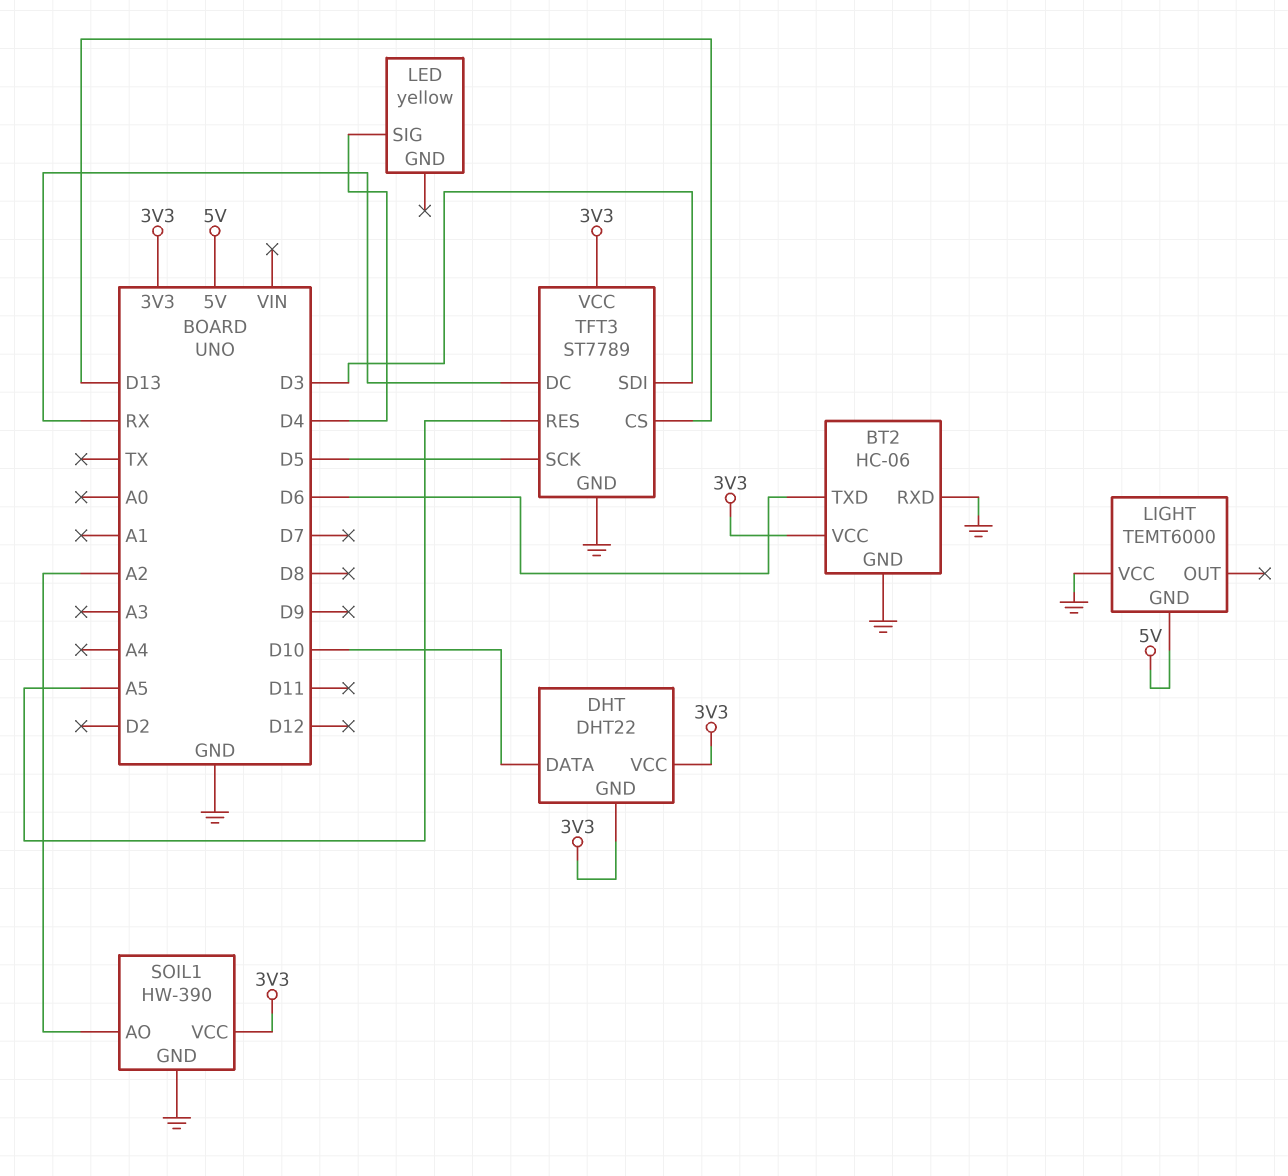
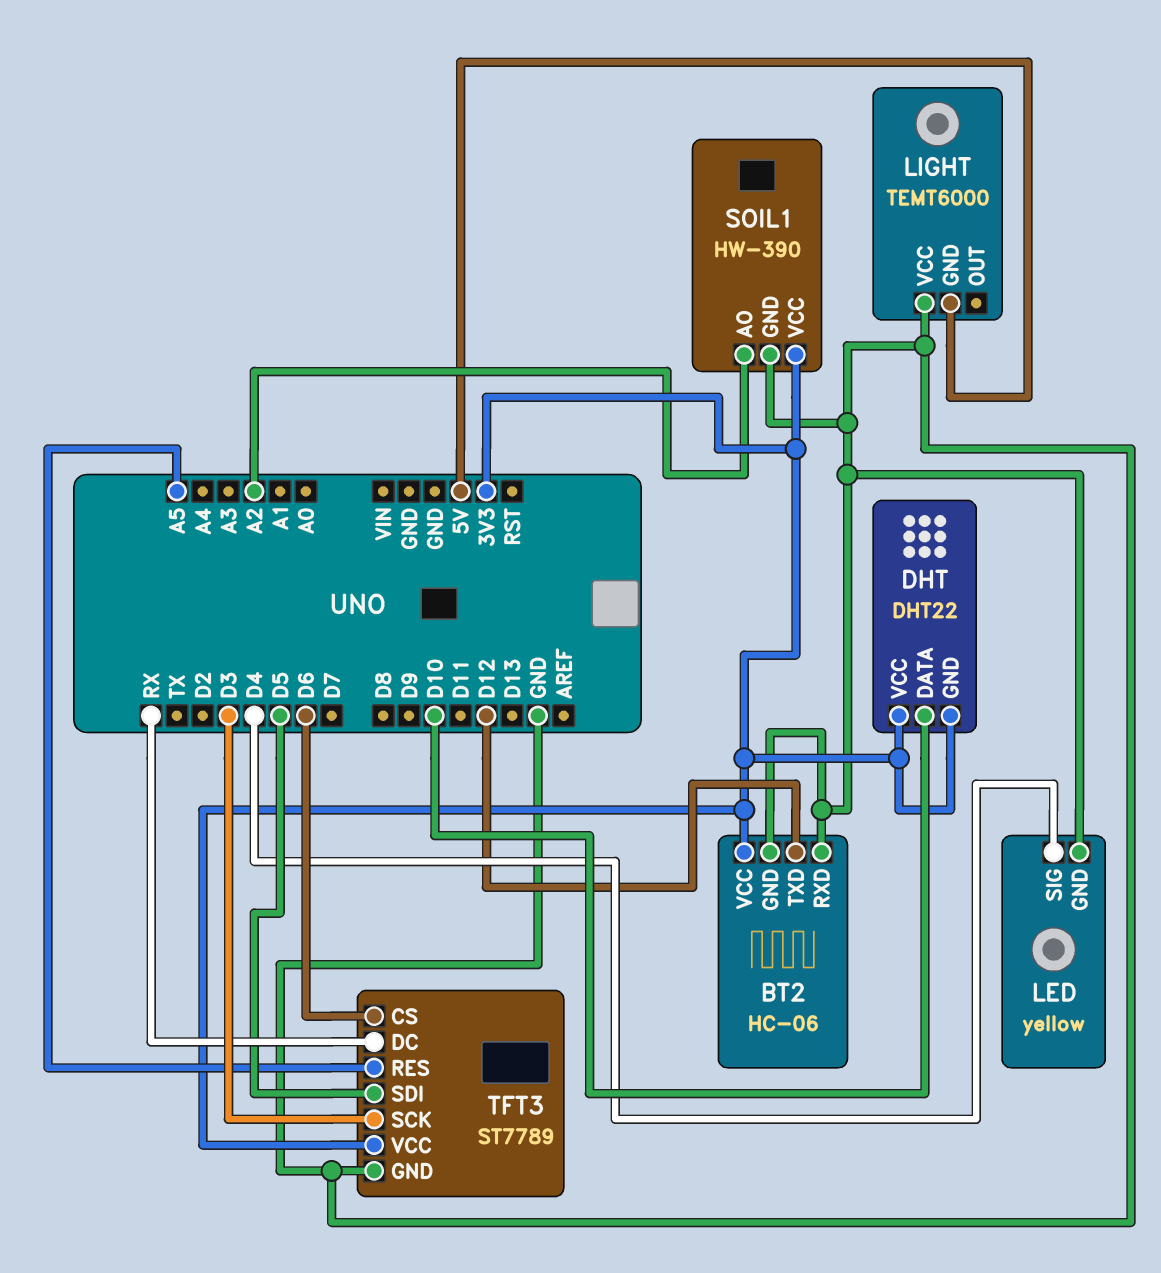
BT2 pin TXD: D6 -> D12
LED pin GND: none -> GND
TFT3 pin CS: D13 -> D6
TFT3 pin SCK: D5 -> D3
TFT3 pin SDI: D3 -> D5

